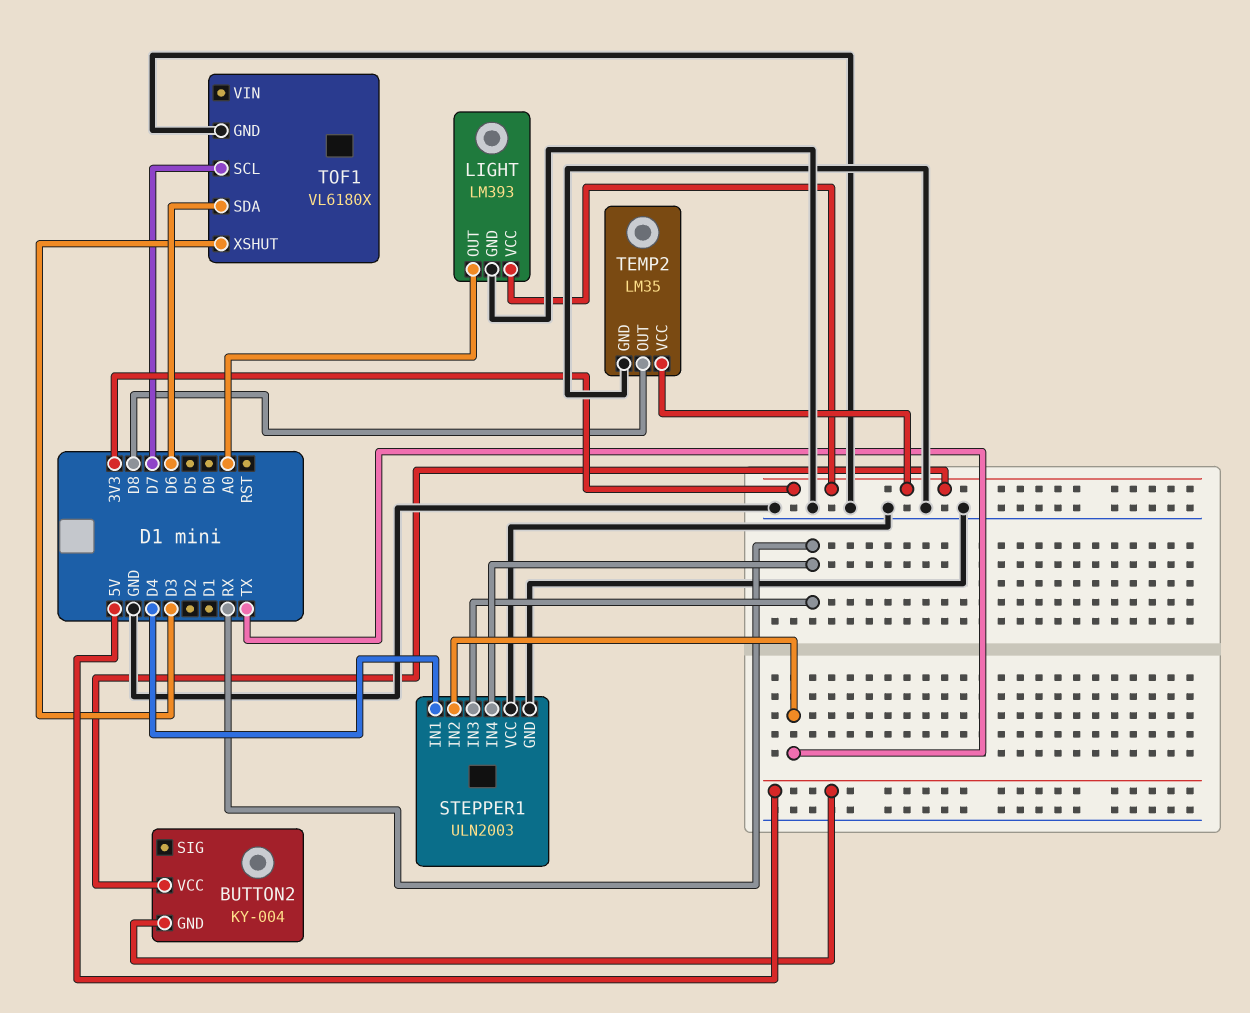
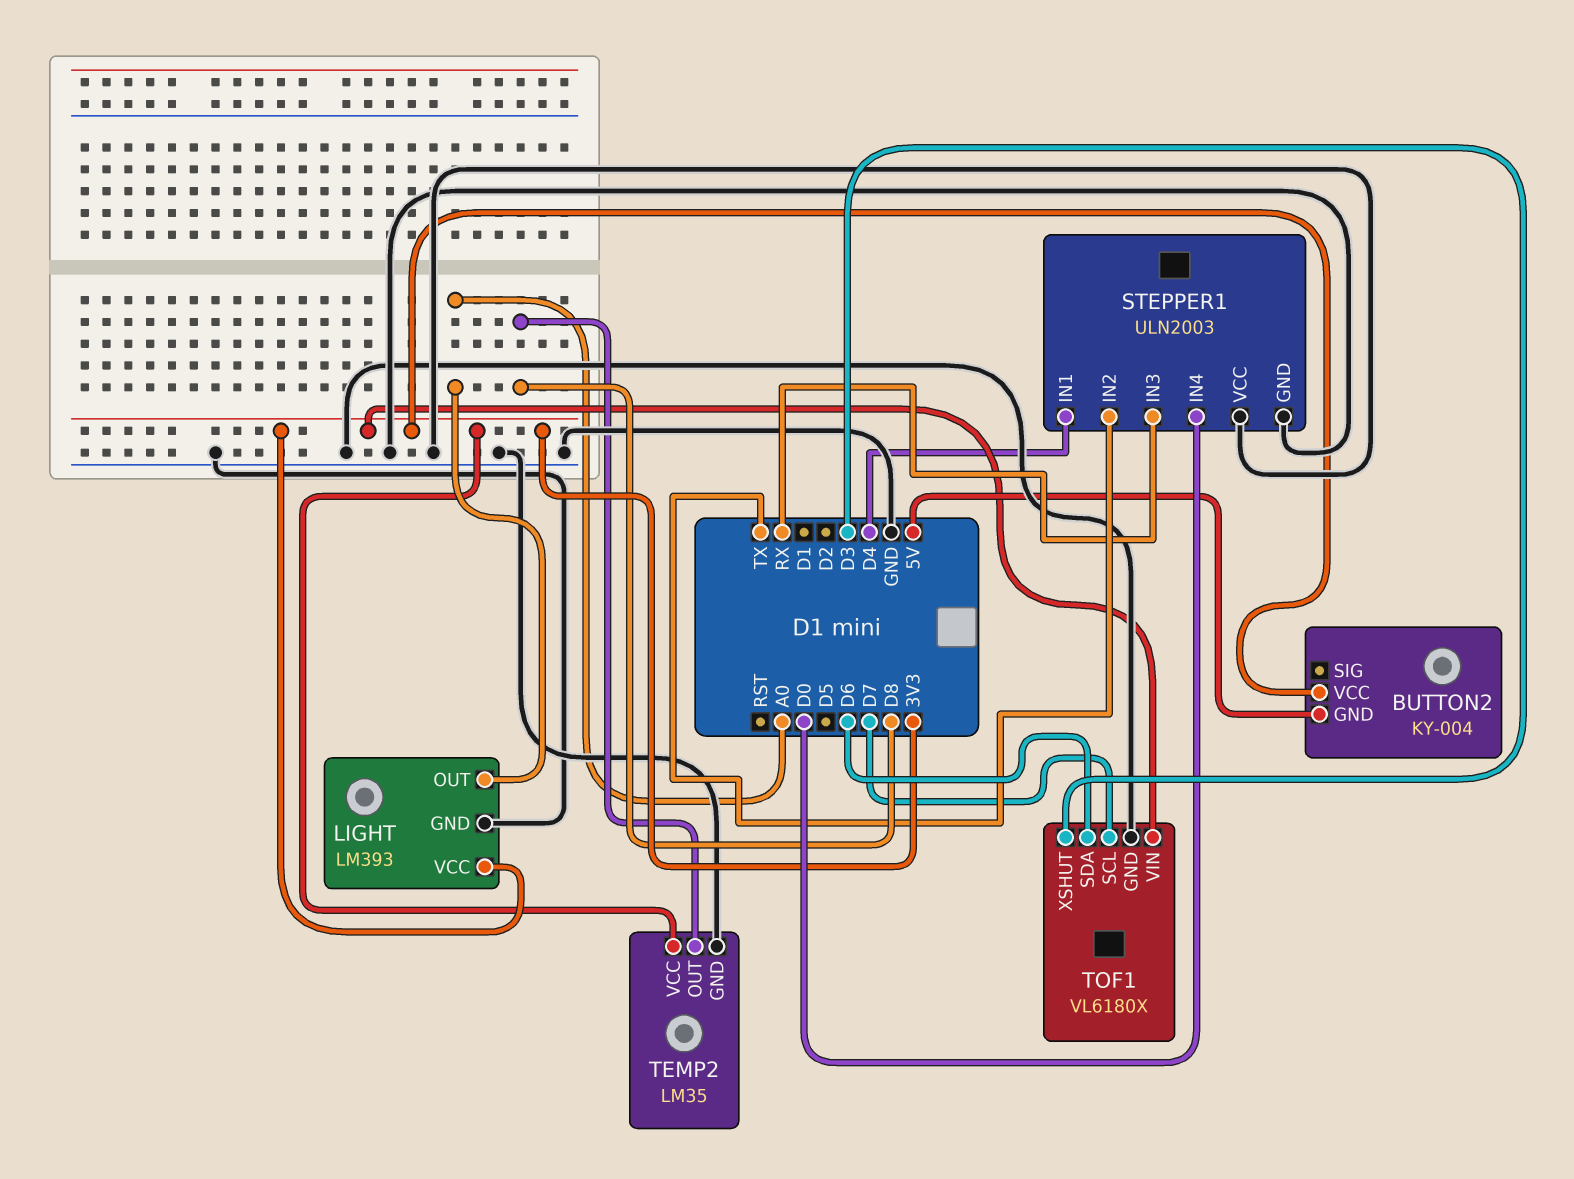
STEPPER1 pin IN4: RX -> D0
TOF1 pin VIN: none -> 3V3

